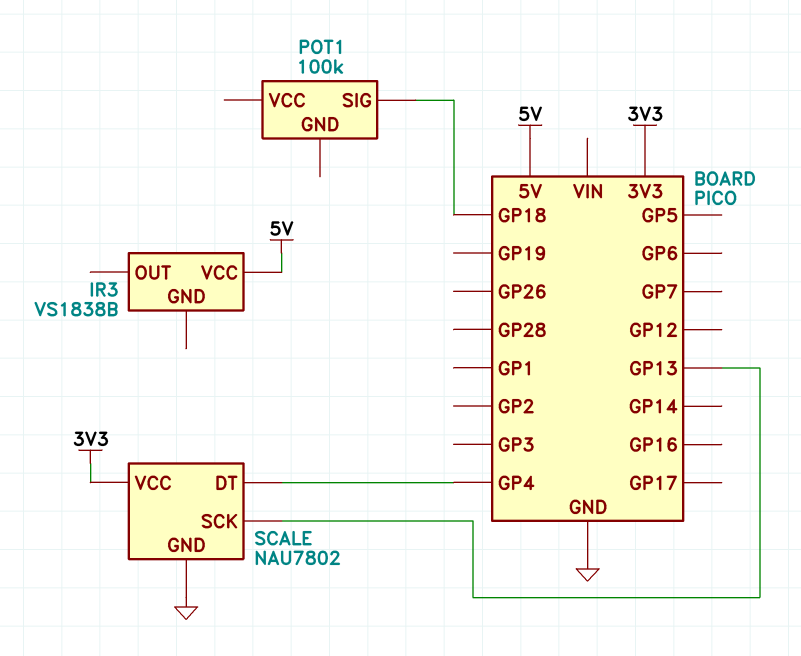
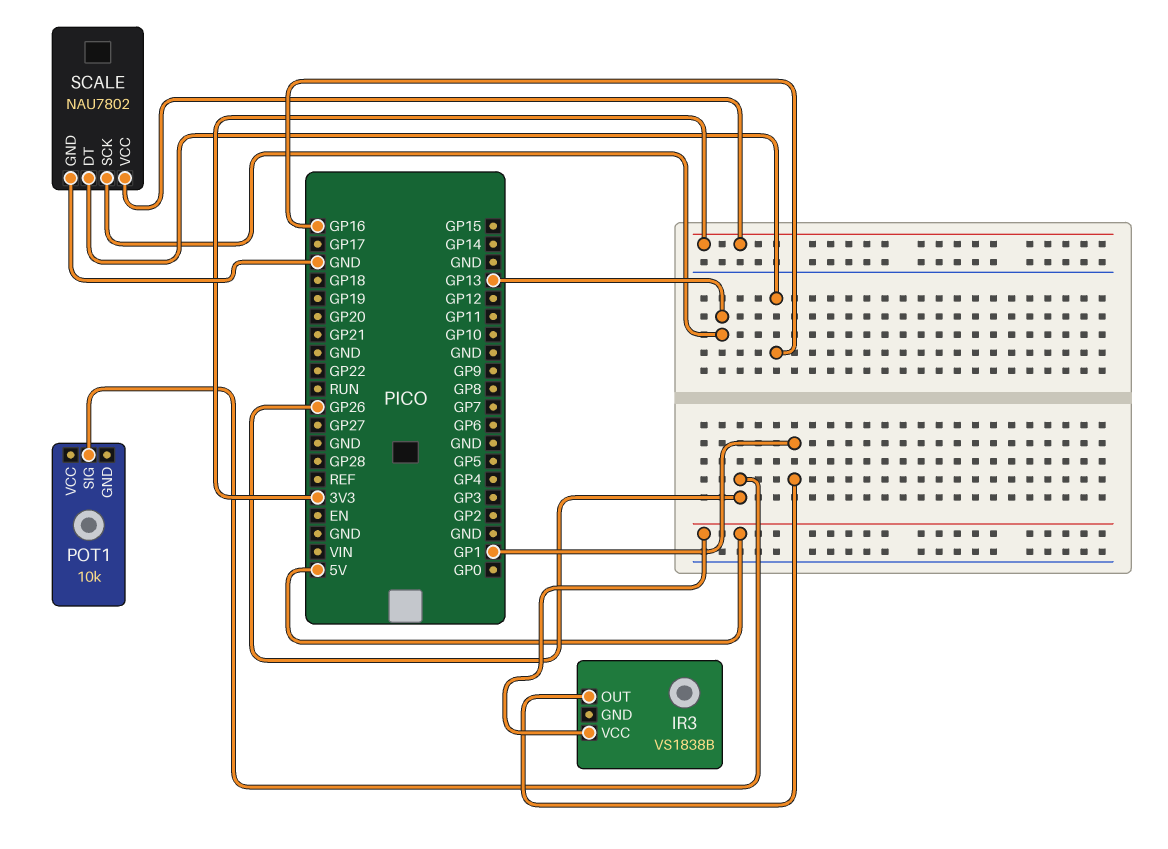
IR3 pin OUT: none -> GP1
POT1: 100k -> 10k
POT1 pin SIG: GP18 -> GP26
SCALE pin DT: GP4 -> GP16

